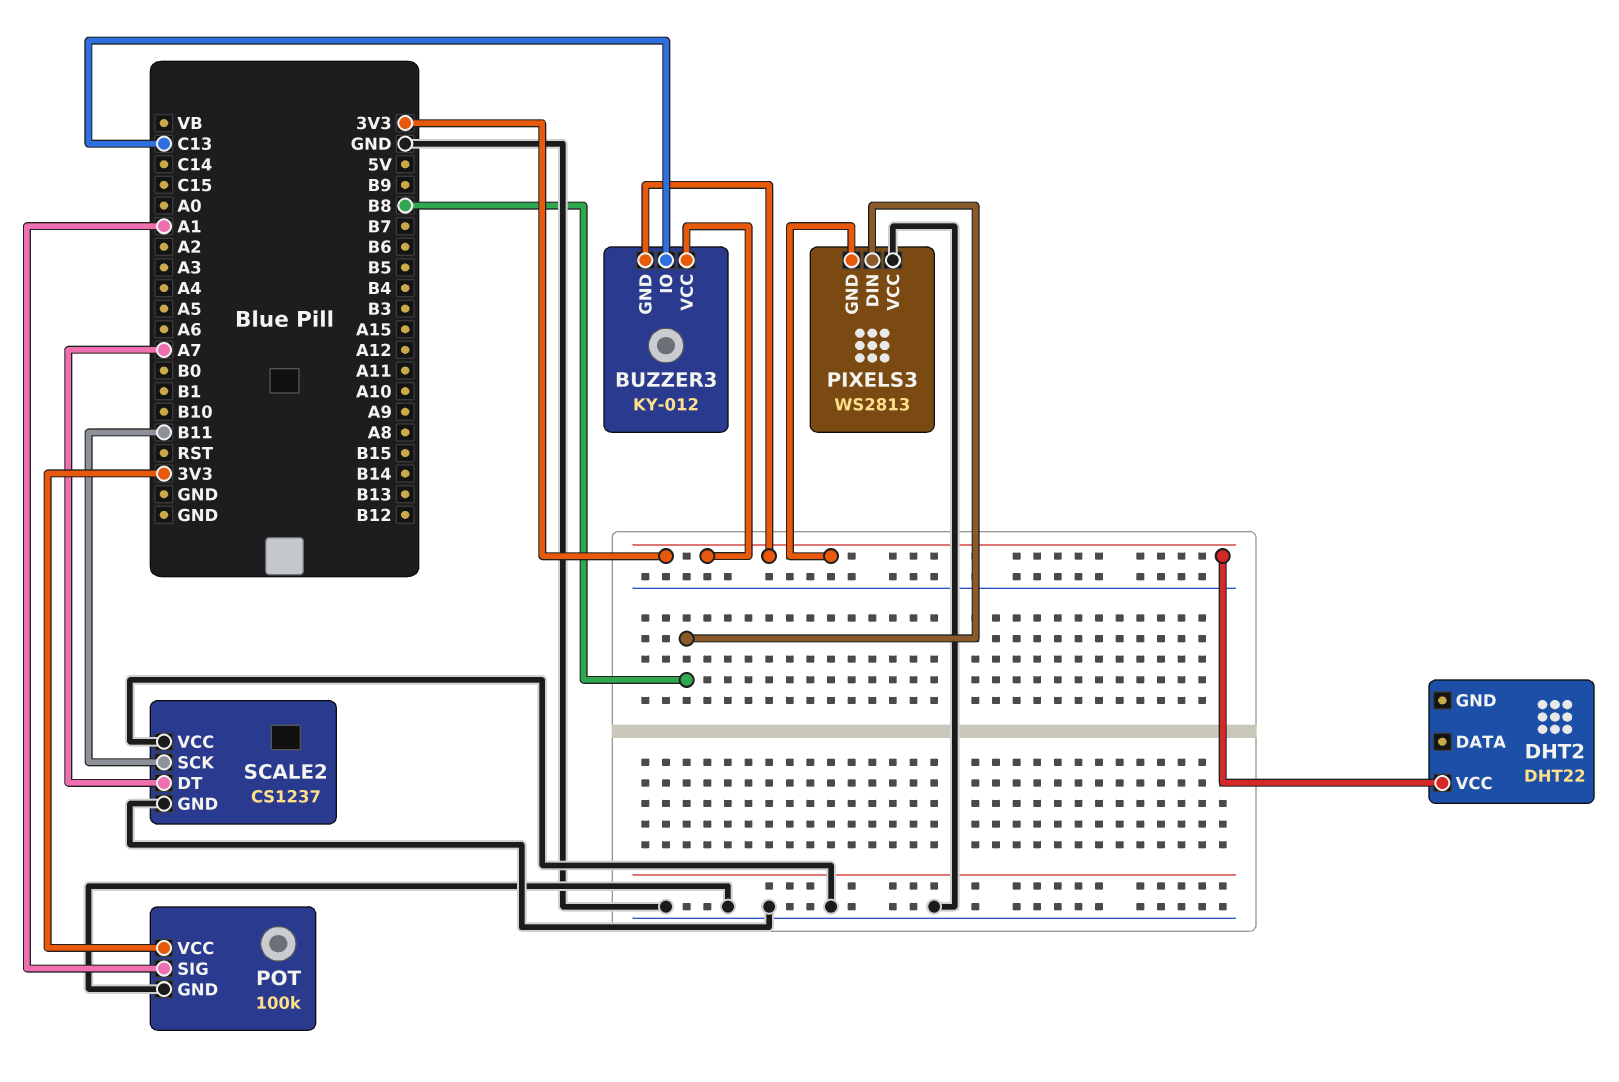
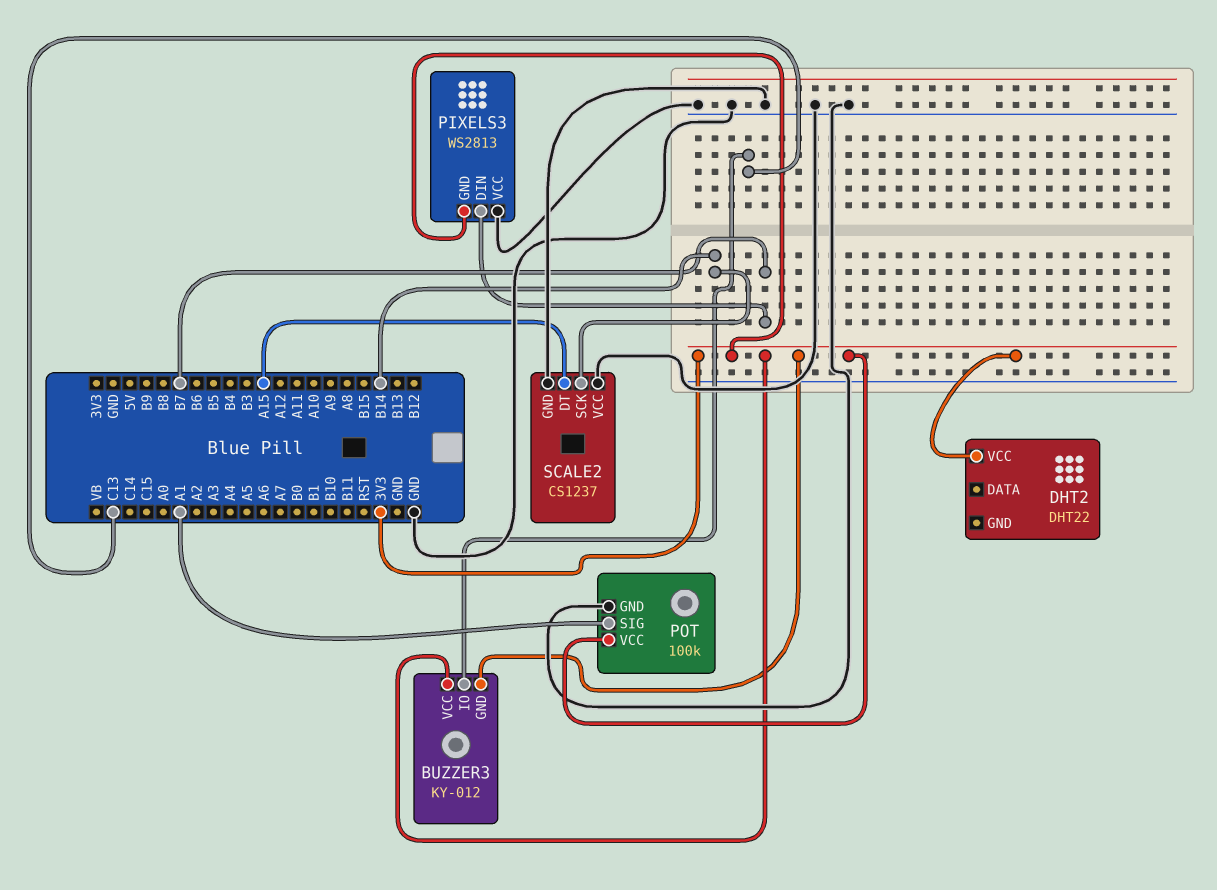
PIXELS3 pin DIN: B8 -> B7
SCALE2 pin DT: A7 -> A15
SCALE2 pin SCK: B11 -> B14

